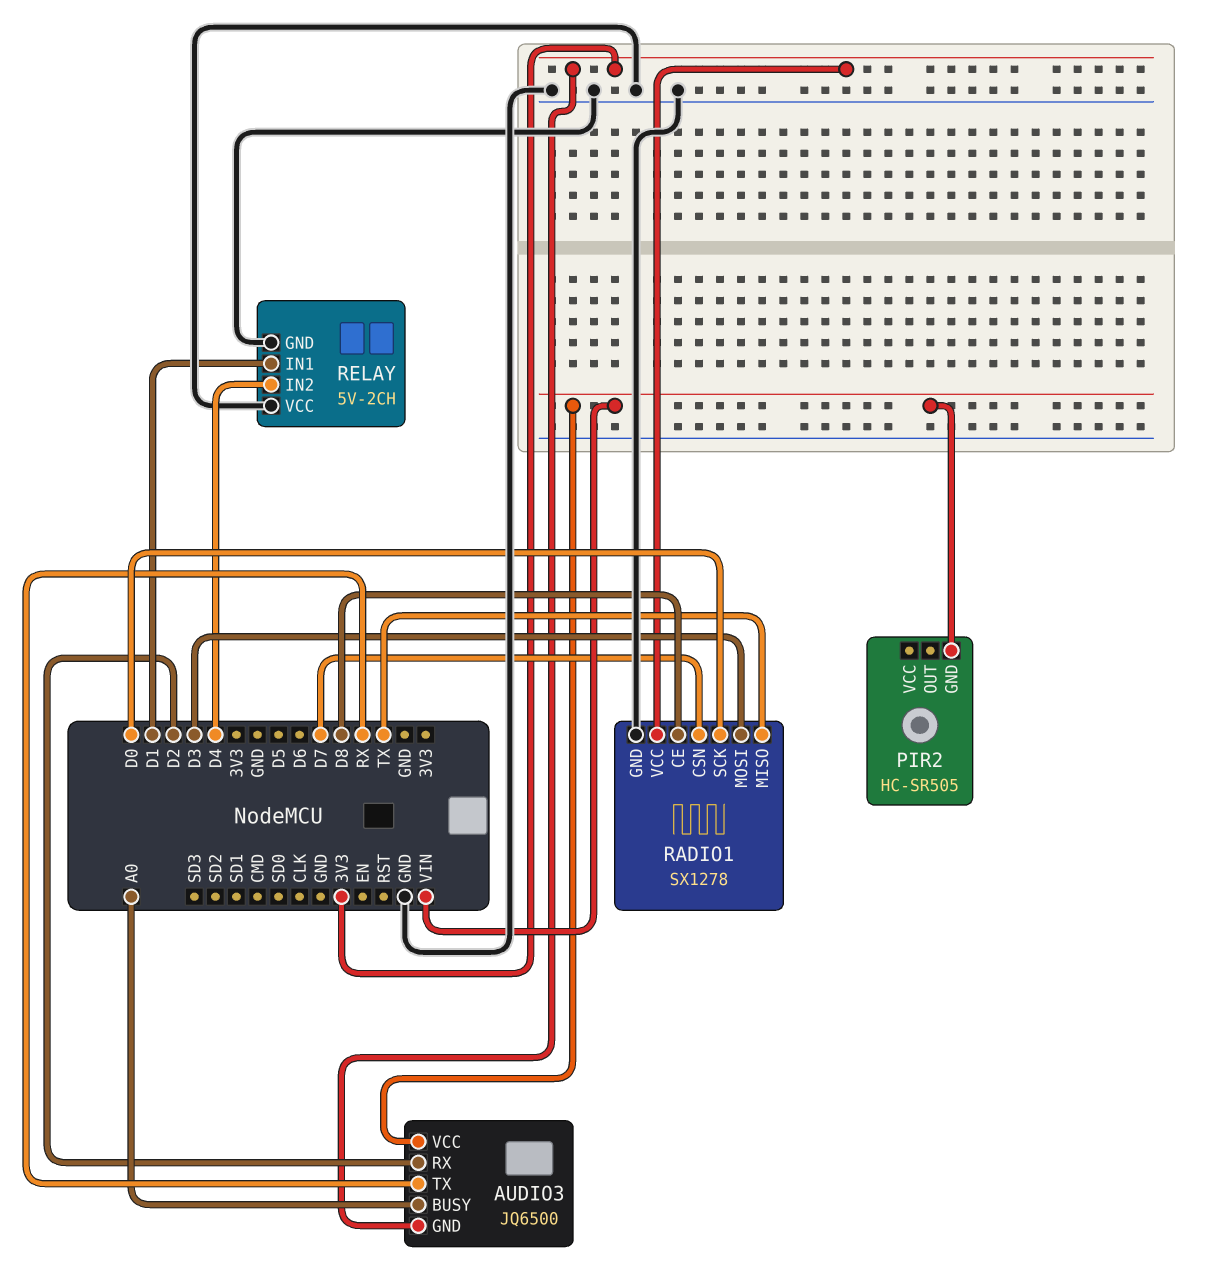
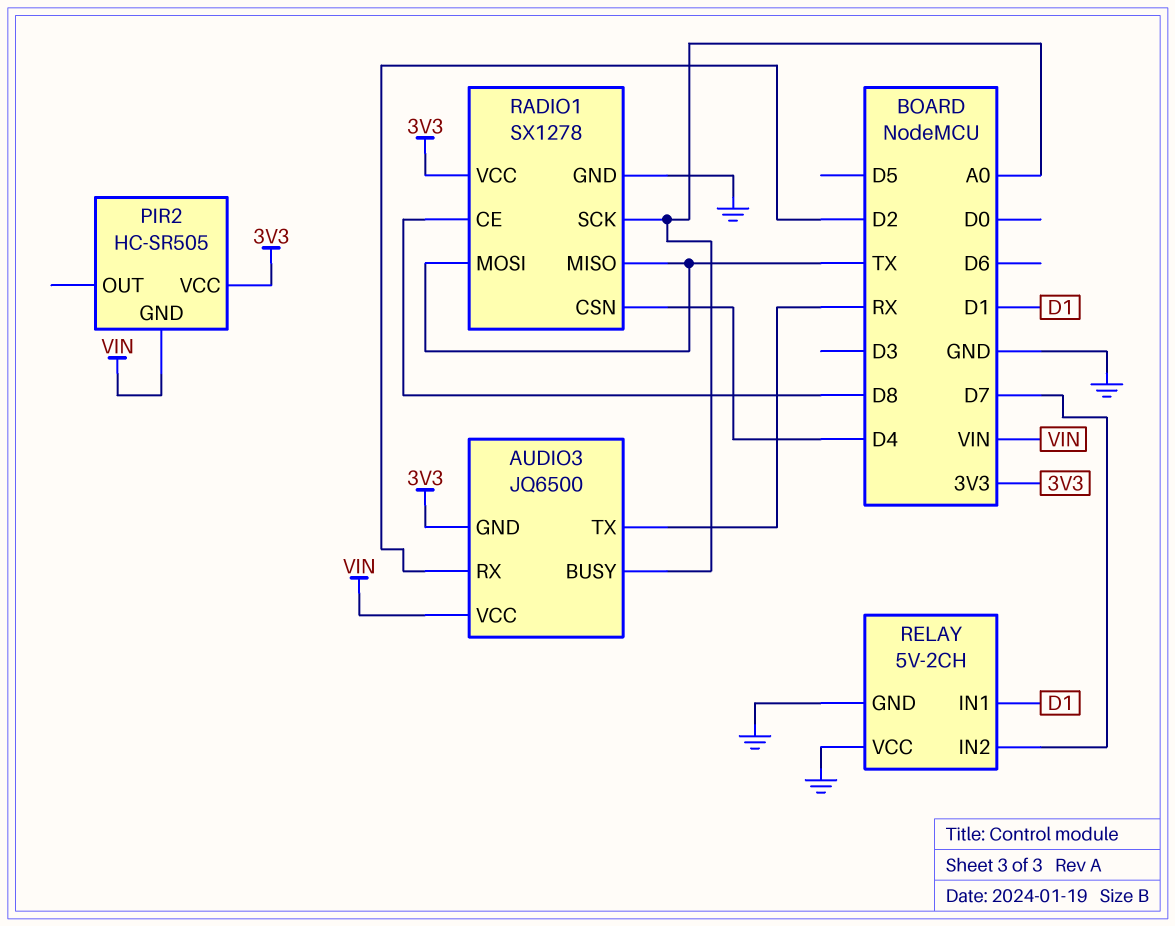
PIR2 pin VCC: none -> 3V3
RADIO1 pin CSN: D7 -> D4
RADIO1 pin MOSI: D3 -> TX
RADIO1 pin SCK: D0 -> A0
RELAY pin IN2: D4 -> D7

